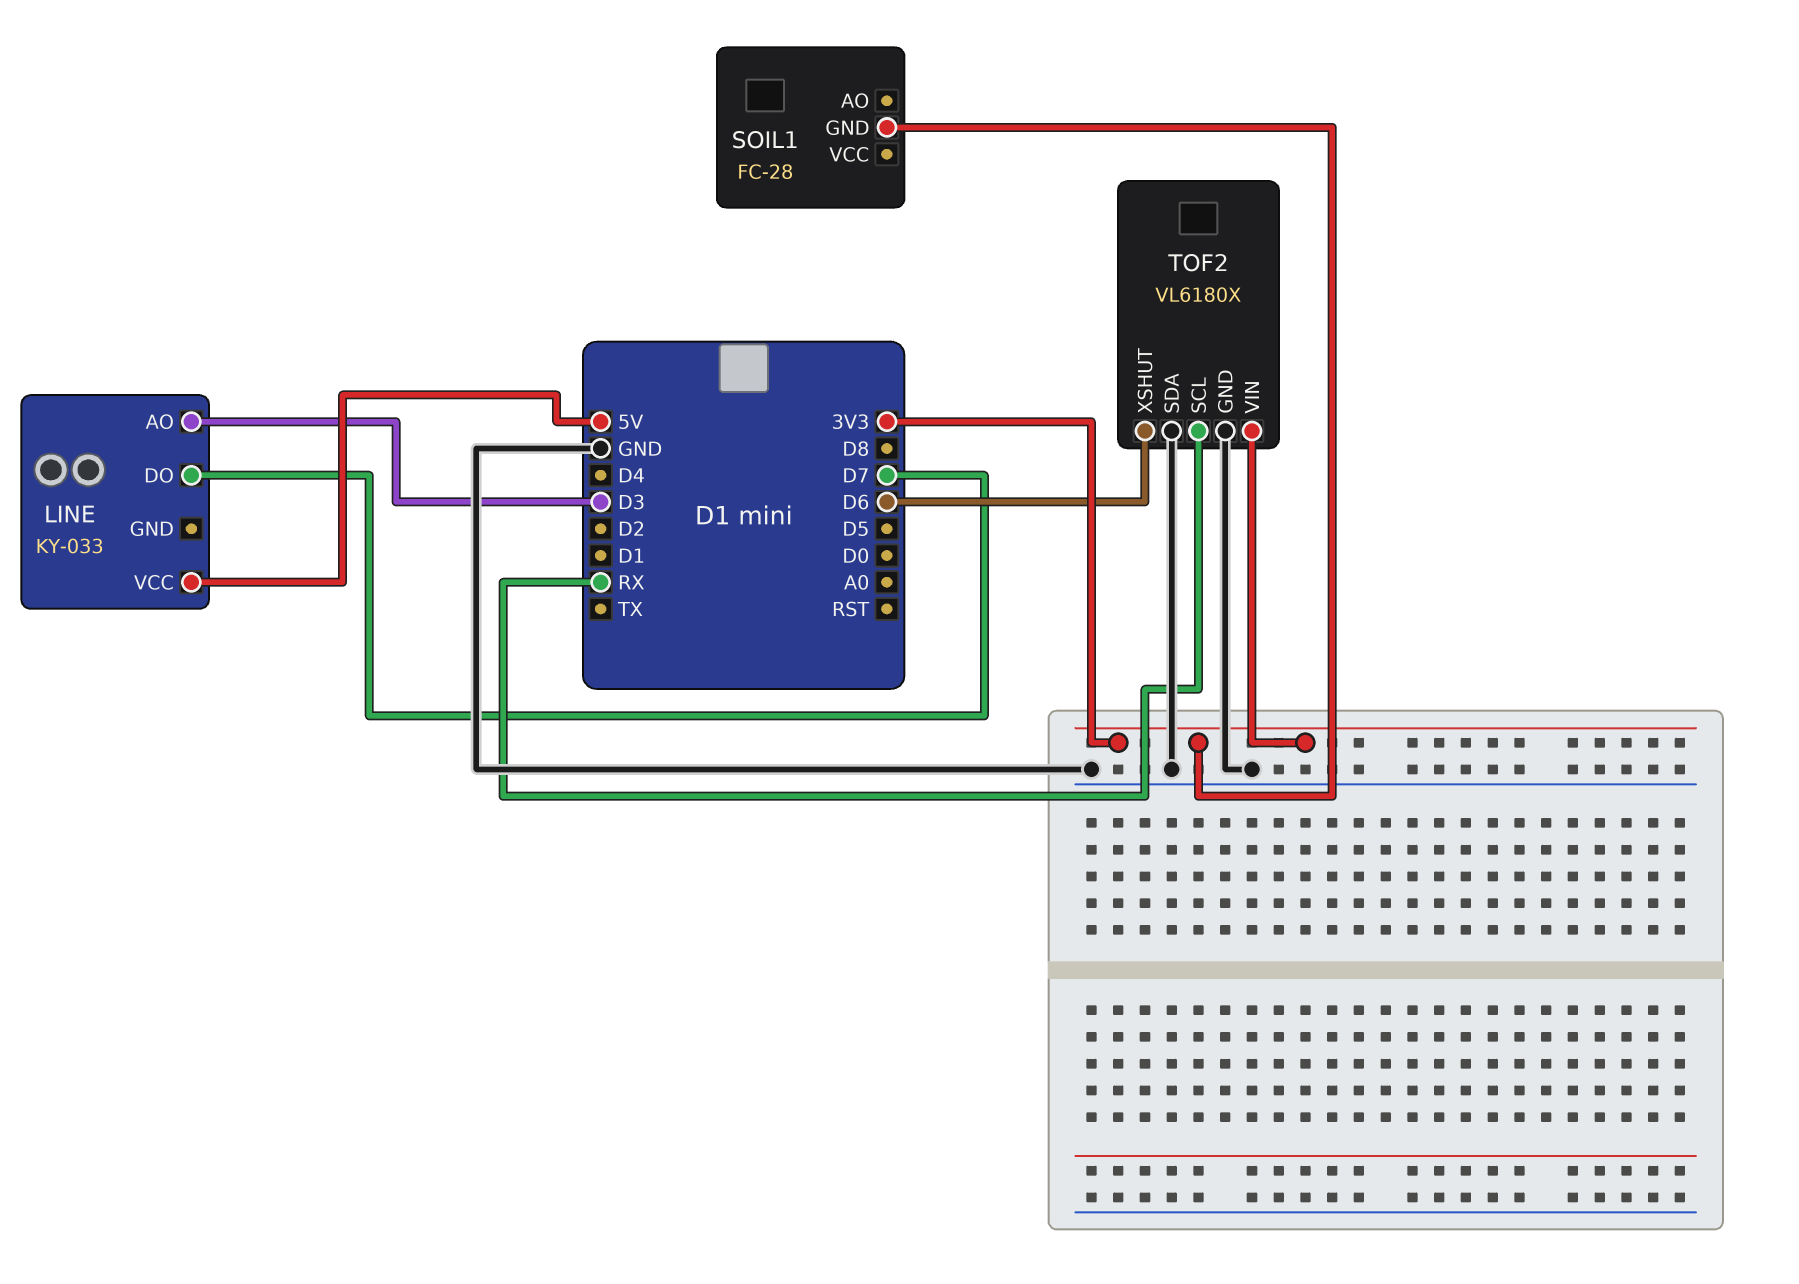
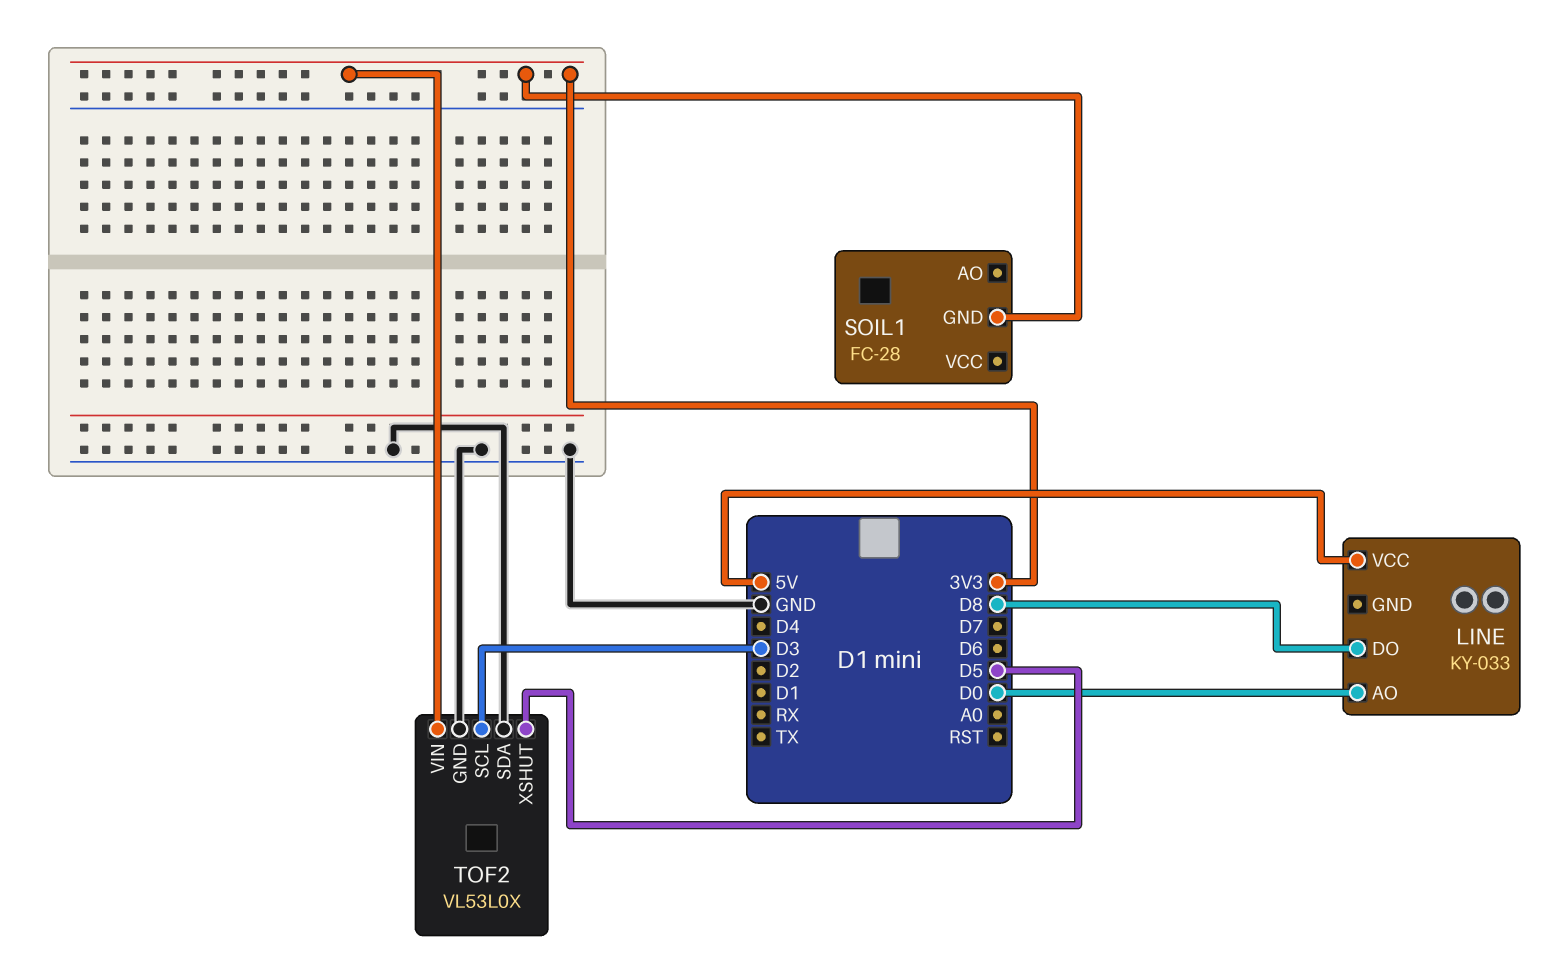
LINE pin AO: D3 -> D0
LINE pin DO: D7 -> D8
TOF2: VL6180X -> VL53L0X
TOF2 pin SCL: RX -> D3
TOF2 pin XSHUT: D6 -> D5

